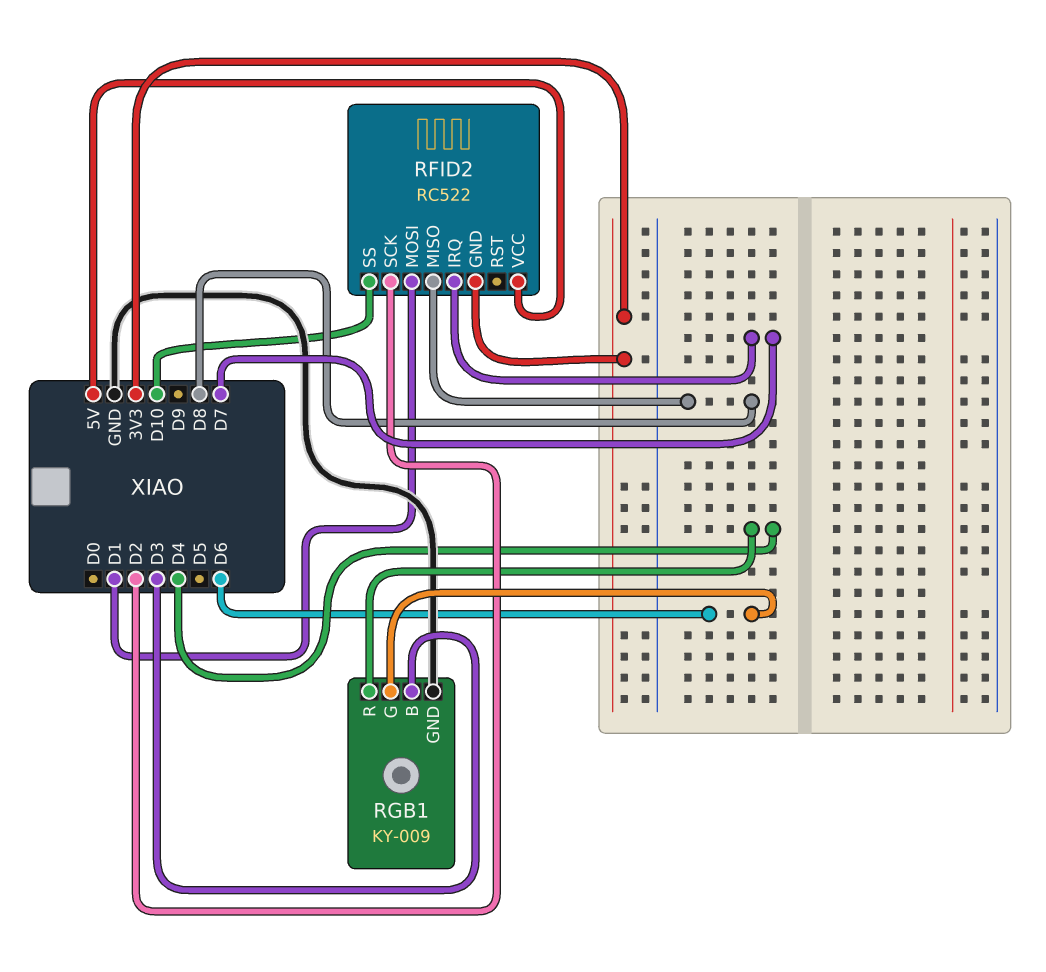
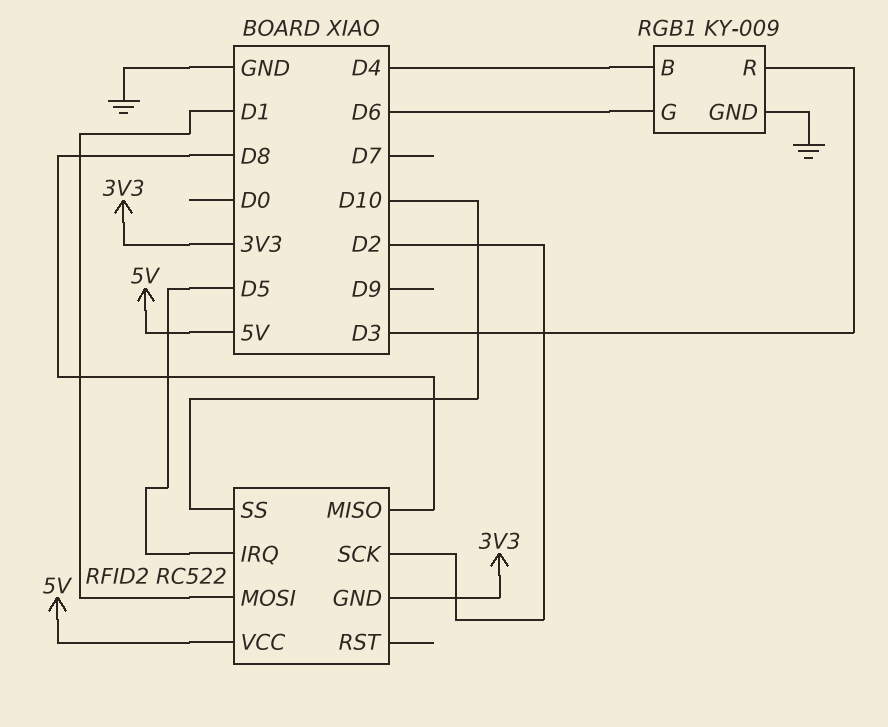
RFID2 pin IRQ: D7 -> D5
RGB1 pin B: D3 -> D4
RGB1 pin R: D4 -> D3

